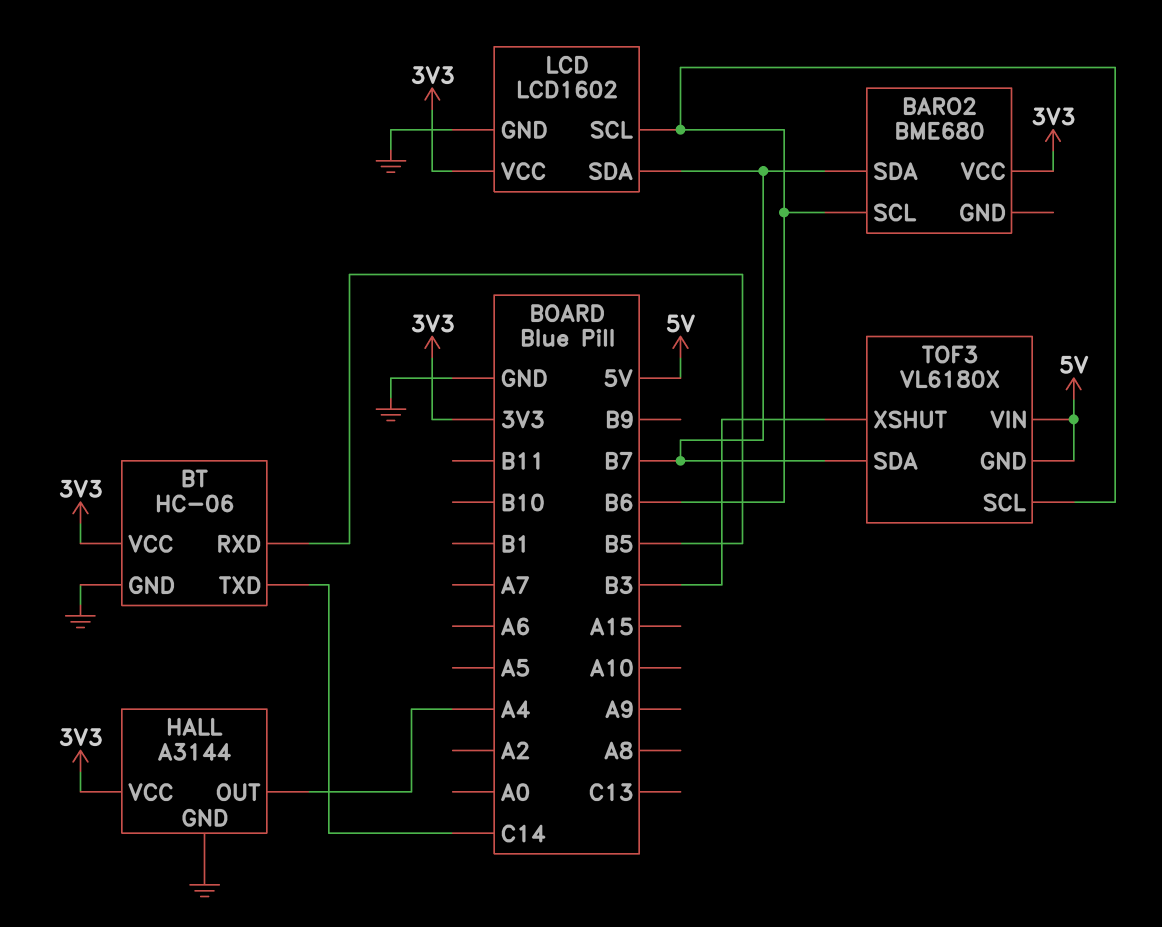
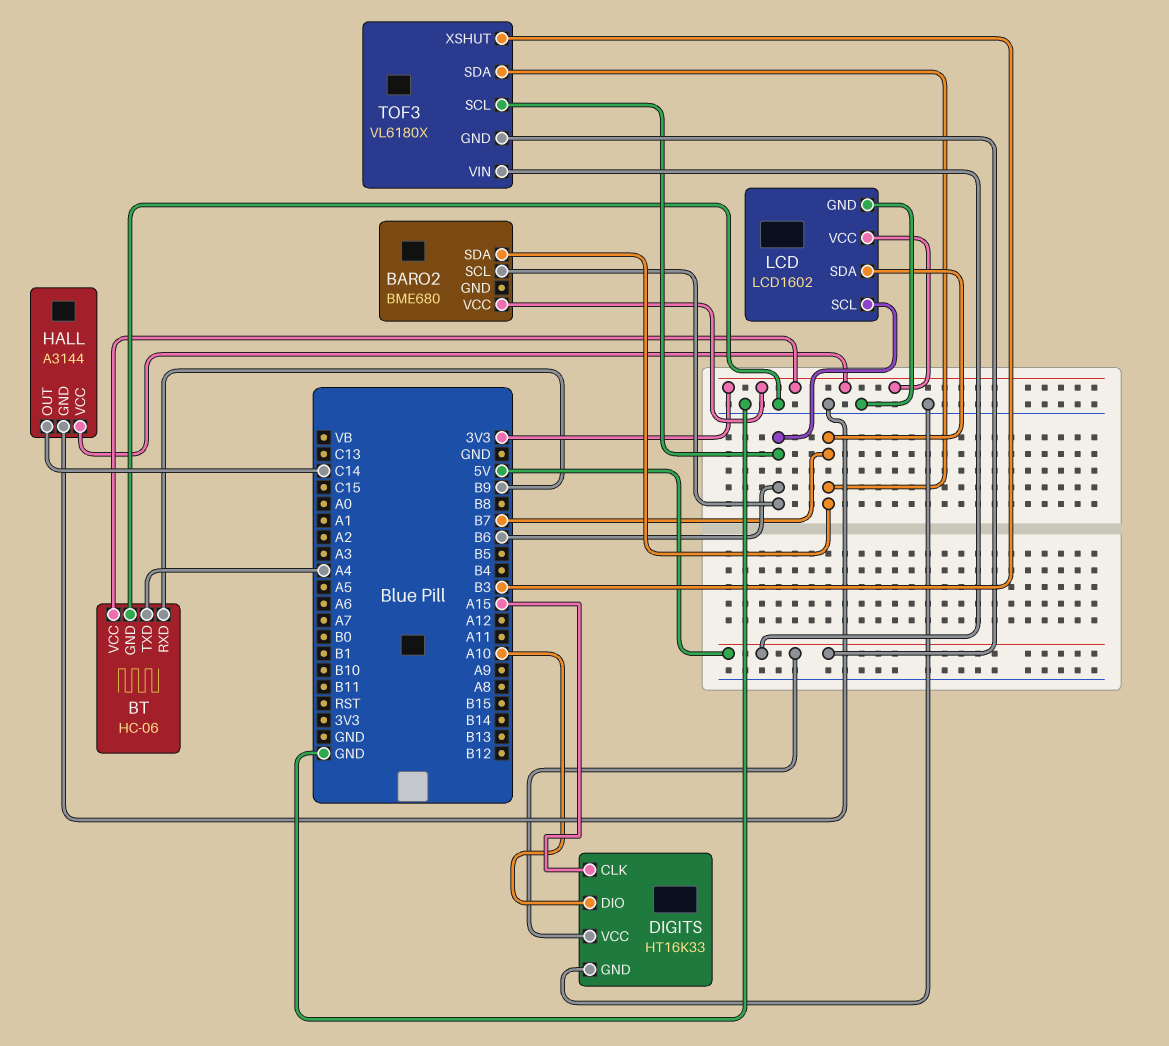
BT pin RXD: B5 -> B9
BT pin TXD: C14 -> A4
DIGITS: none -> HT16K33
DIGITS pin CLK: none -> A15
DIGITS pin DIO: none -> A10
DIGITS pin GND: none -> GND
DIGITS pin VCC: none -> 5V
HALL pin OUT: A4 -> C14

